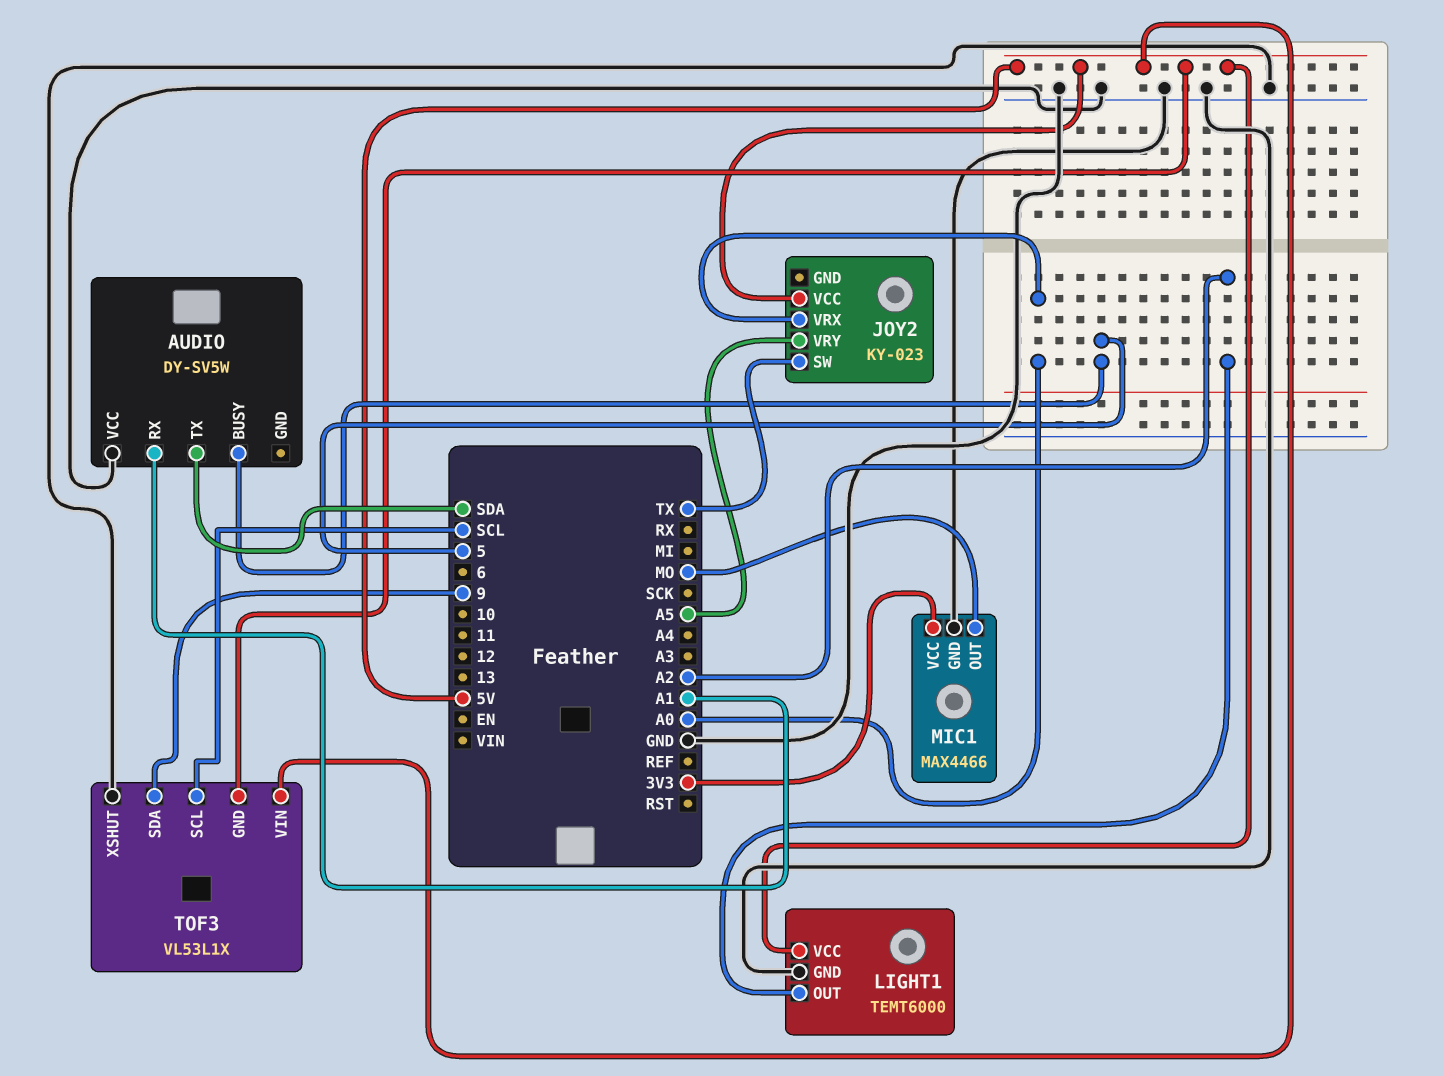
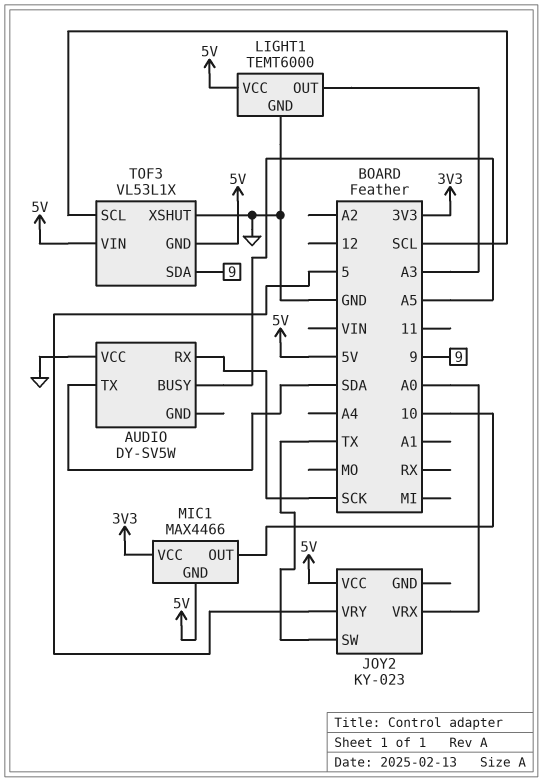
AUDIO pin BUSY: 5 -> A5
AUDIO pin RX: A1 -> SCK
JOY2 pin VRY: A5 -> 5
LIGHT1 pin OUT: A2 -> A3
MIC1 pin GND: GND -> 5V
MIC1 pin OUT: MO -> 10

